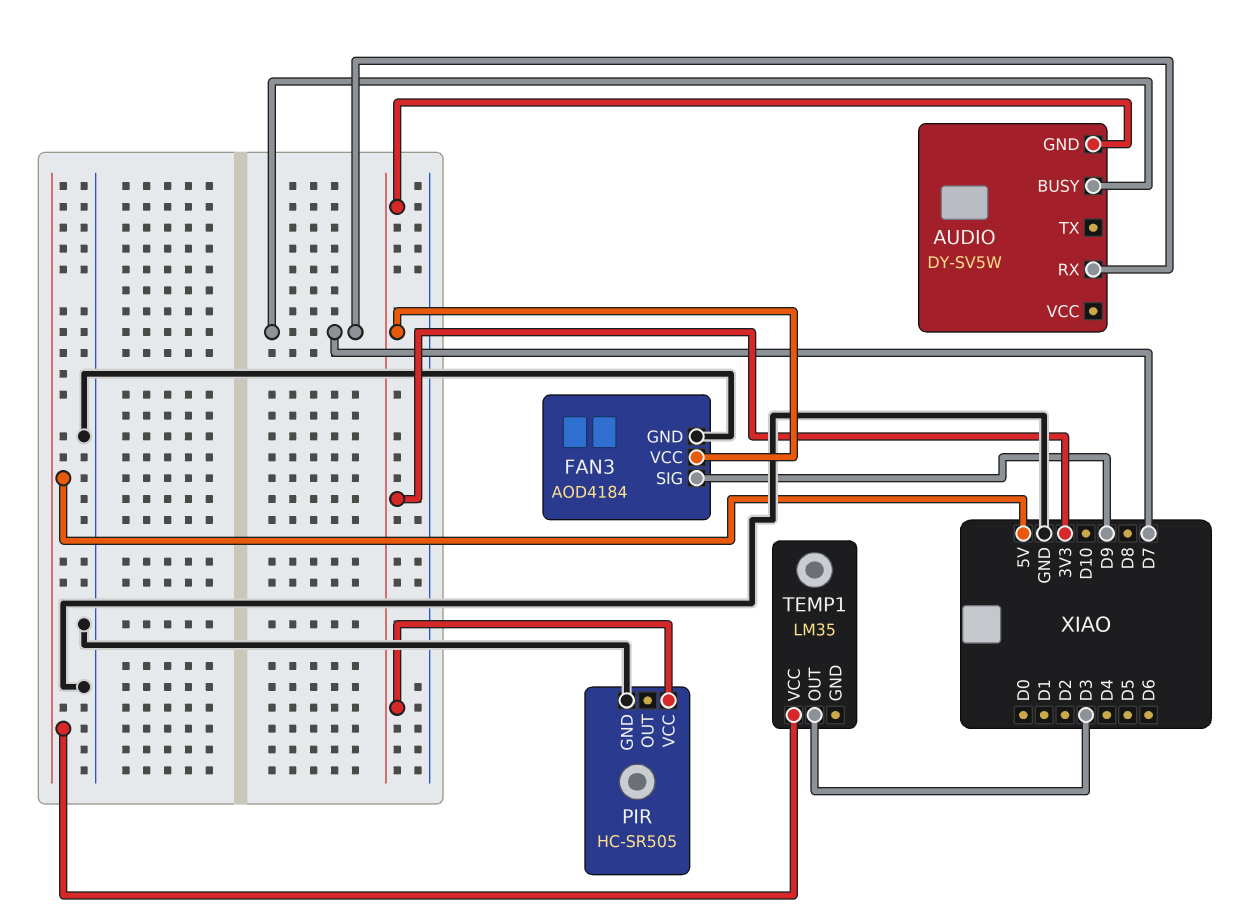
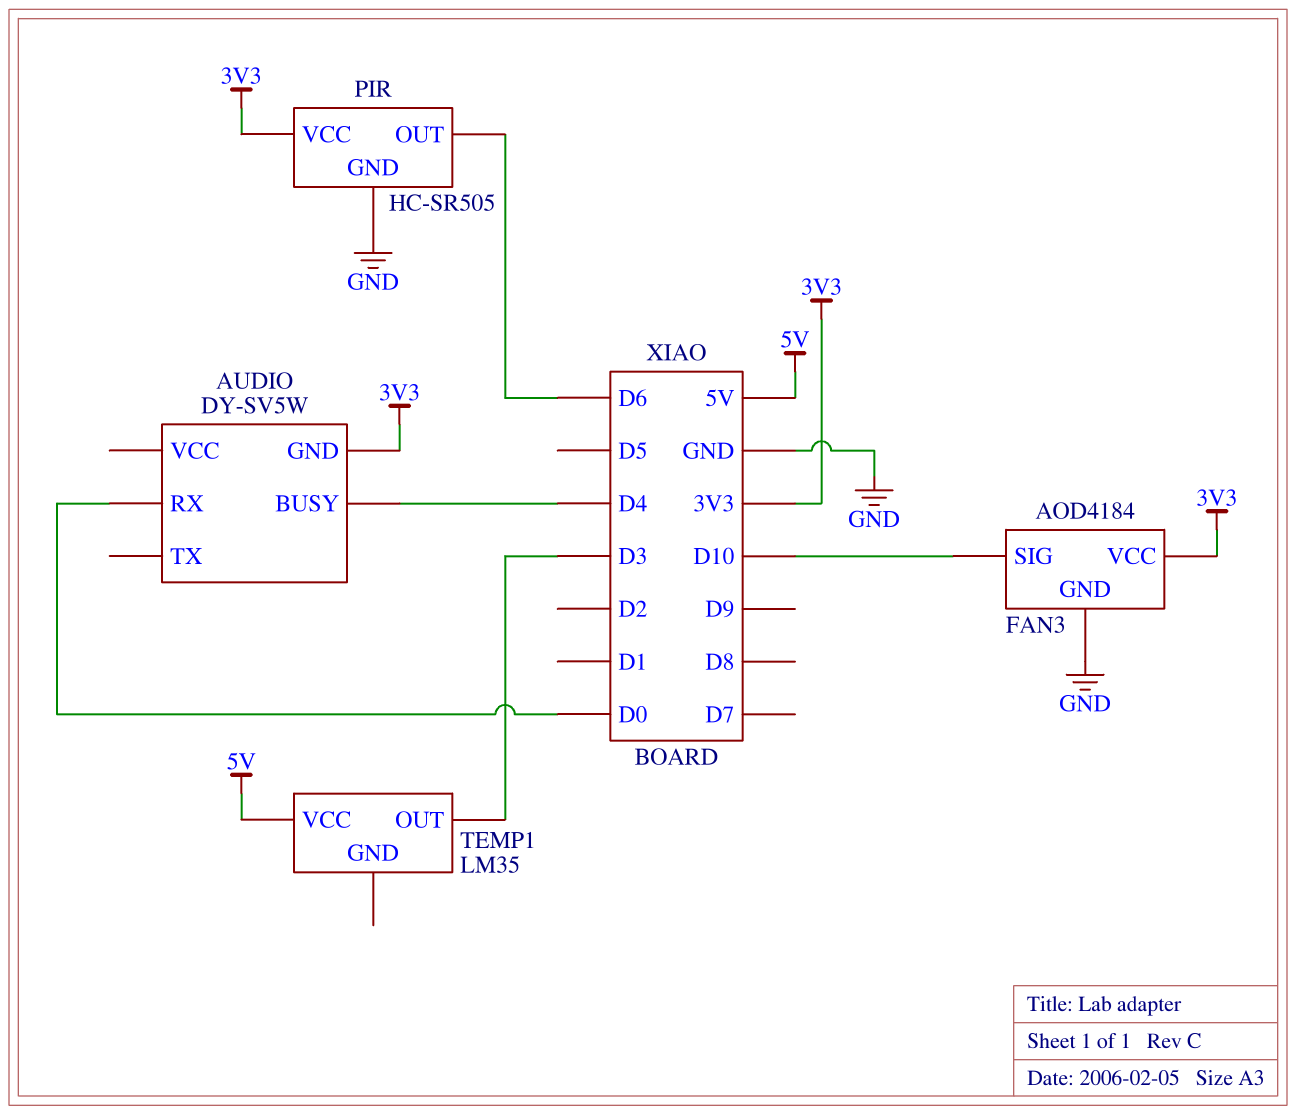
AUDIO pin BUSY: D7 -> D4
AUDIO pin RX: D7 -> D0
FAN3 pin SIG: D9 -> D10
PIR pin OUT: none -> D6

